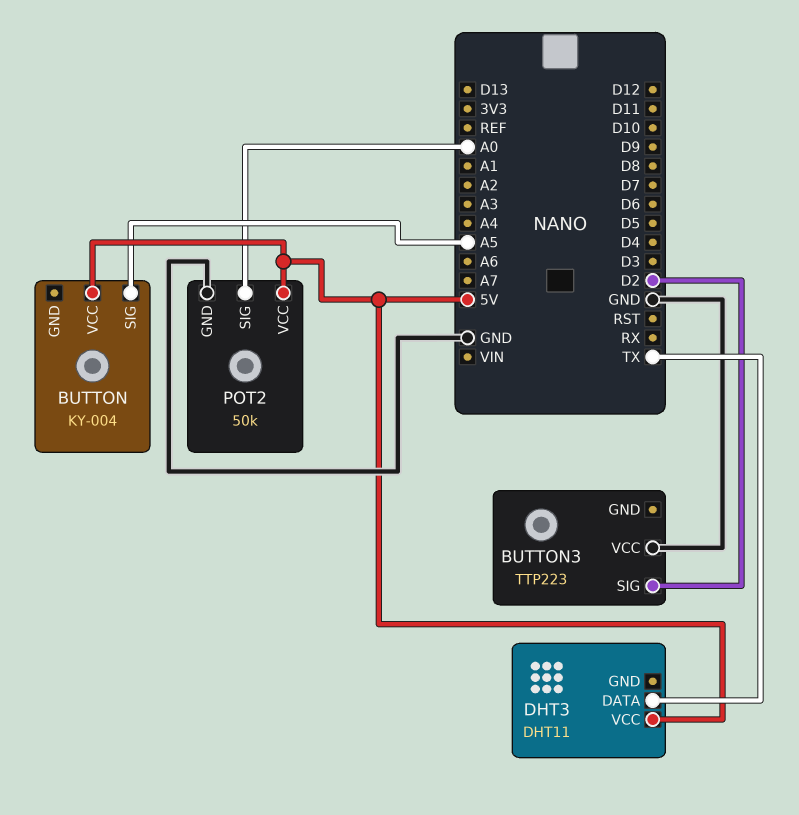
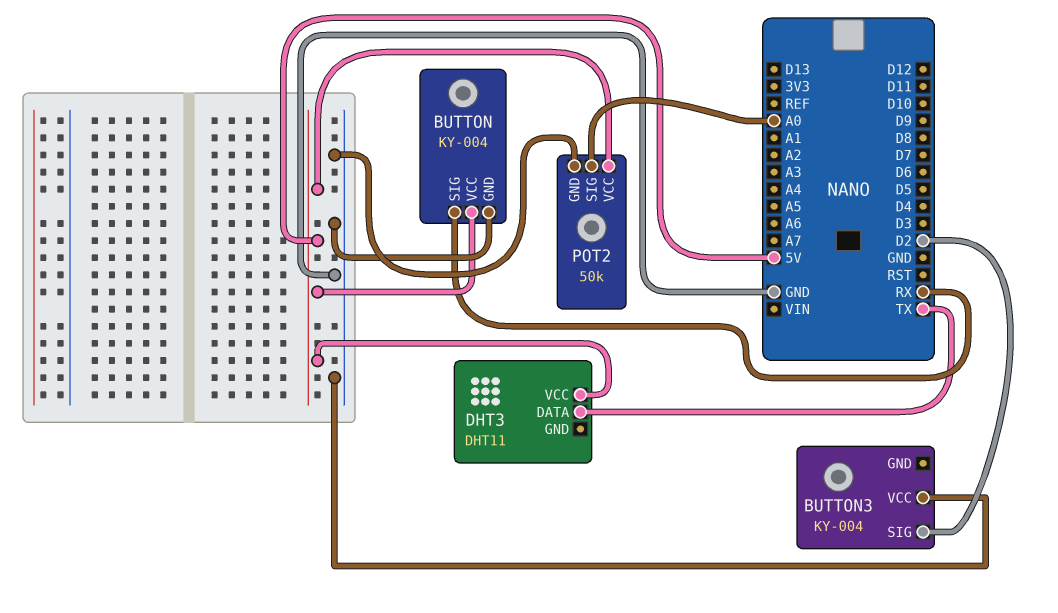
BUTTON pin GND: none -> GND
BUTTON pin SIG: A5 -> RX
BUTTON3: TTP223 -> KY-004

